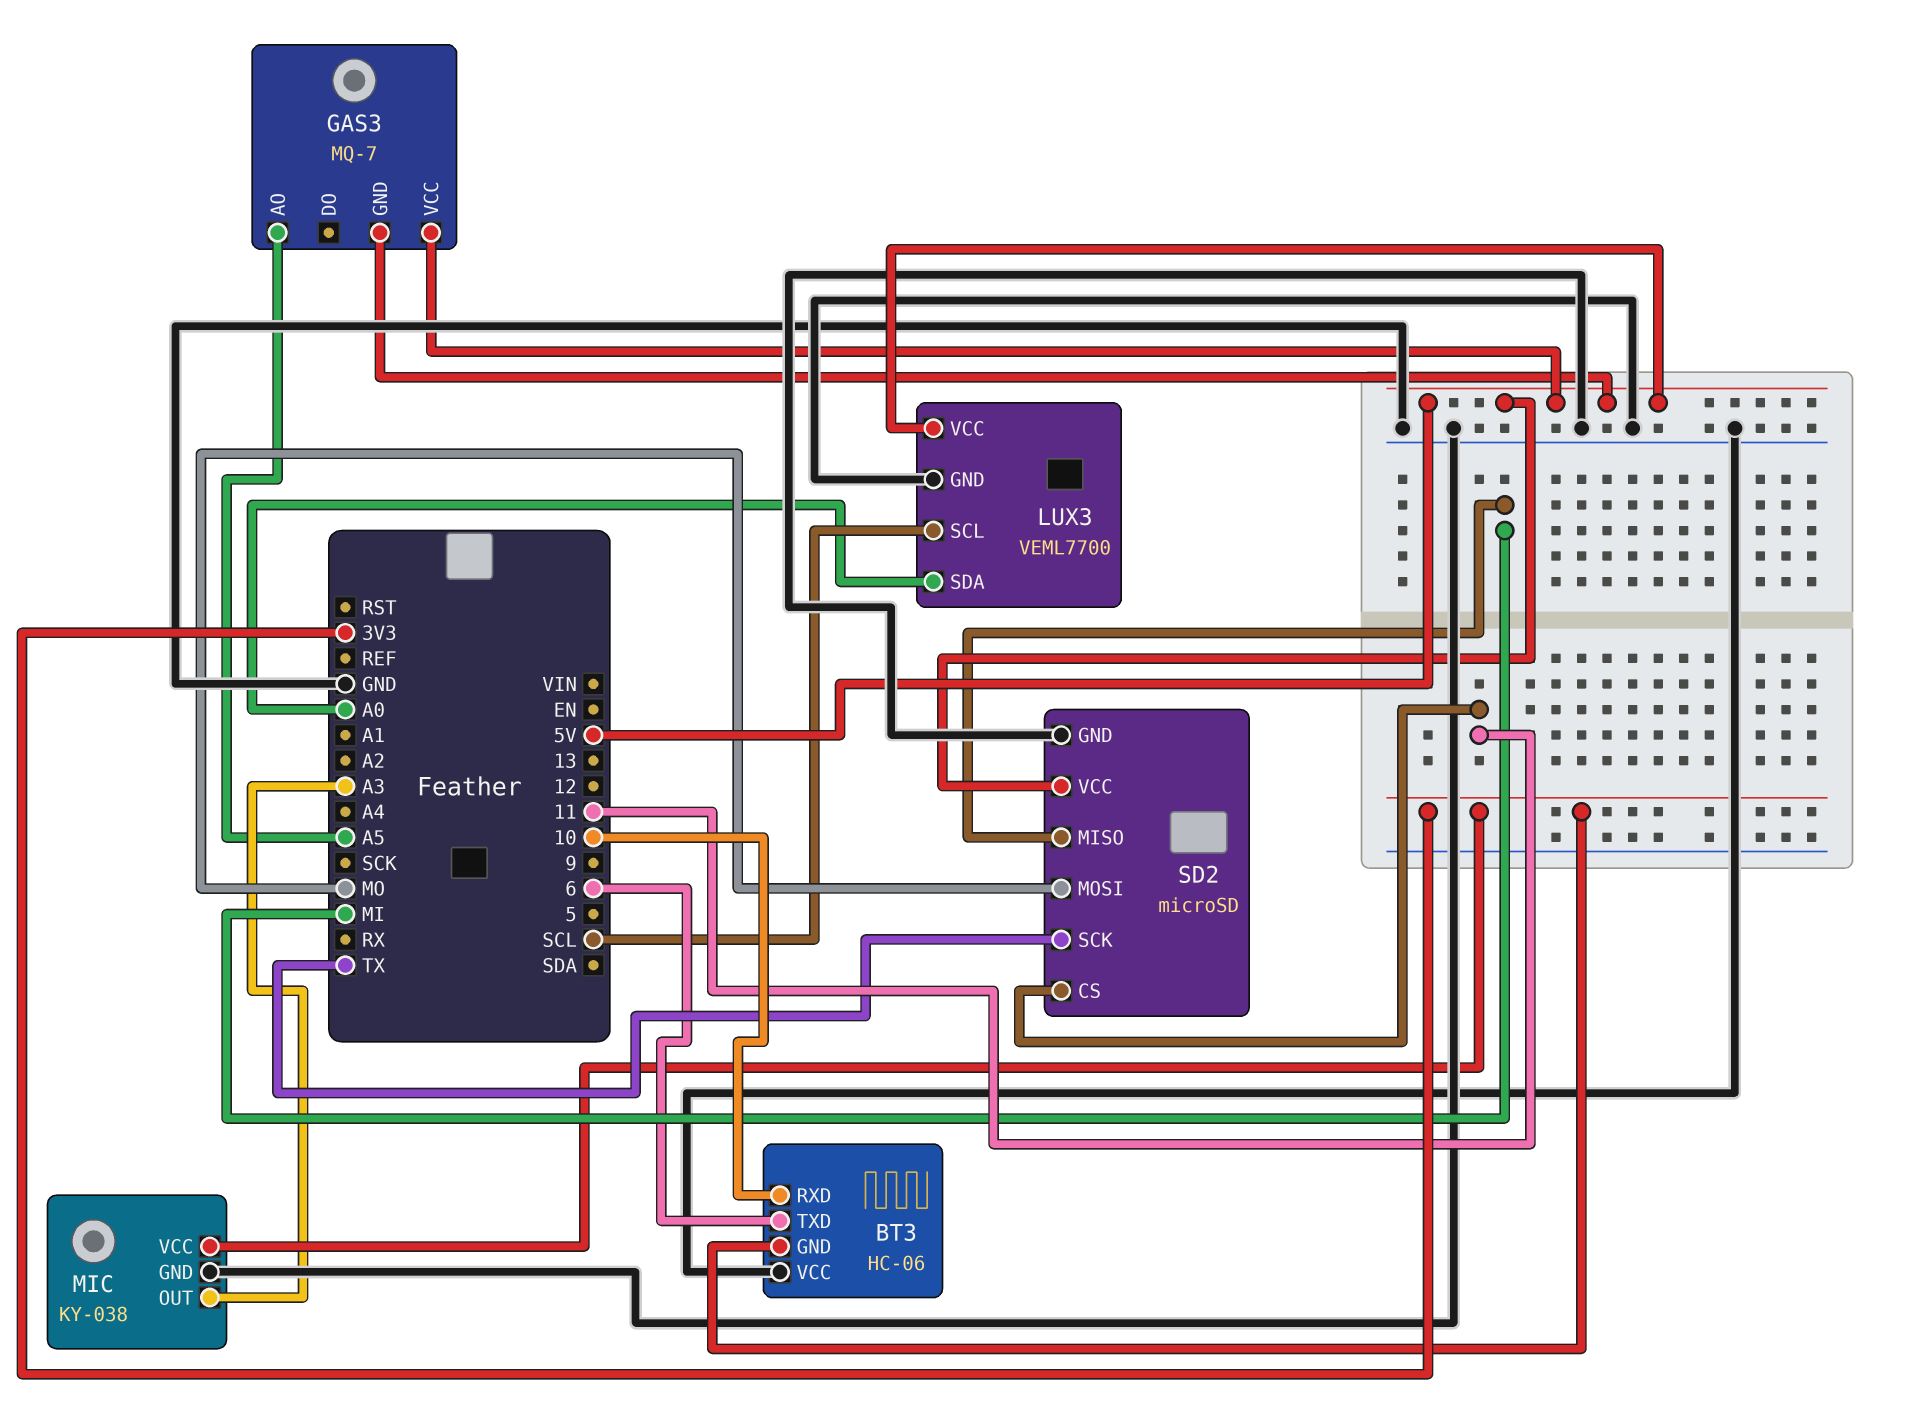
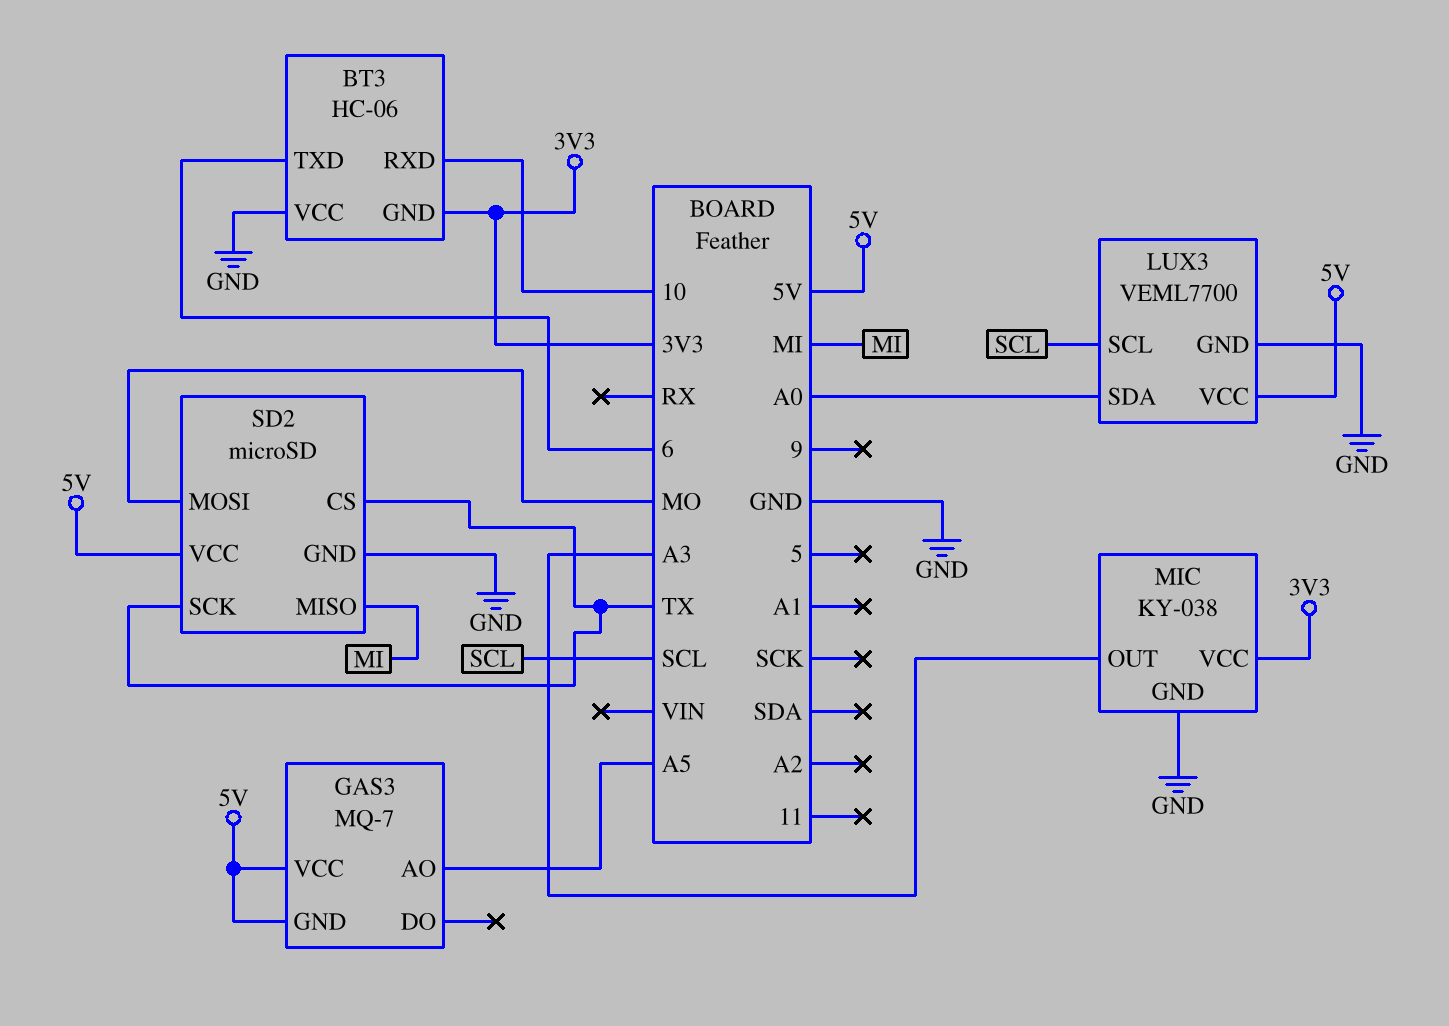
SD2 pin CS: 11 -> TX

